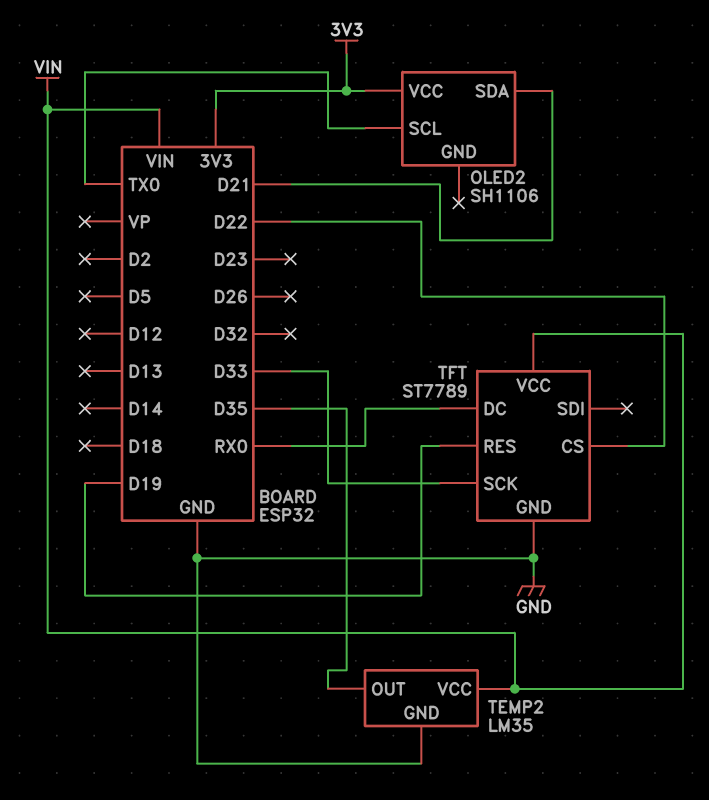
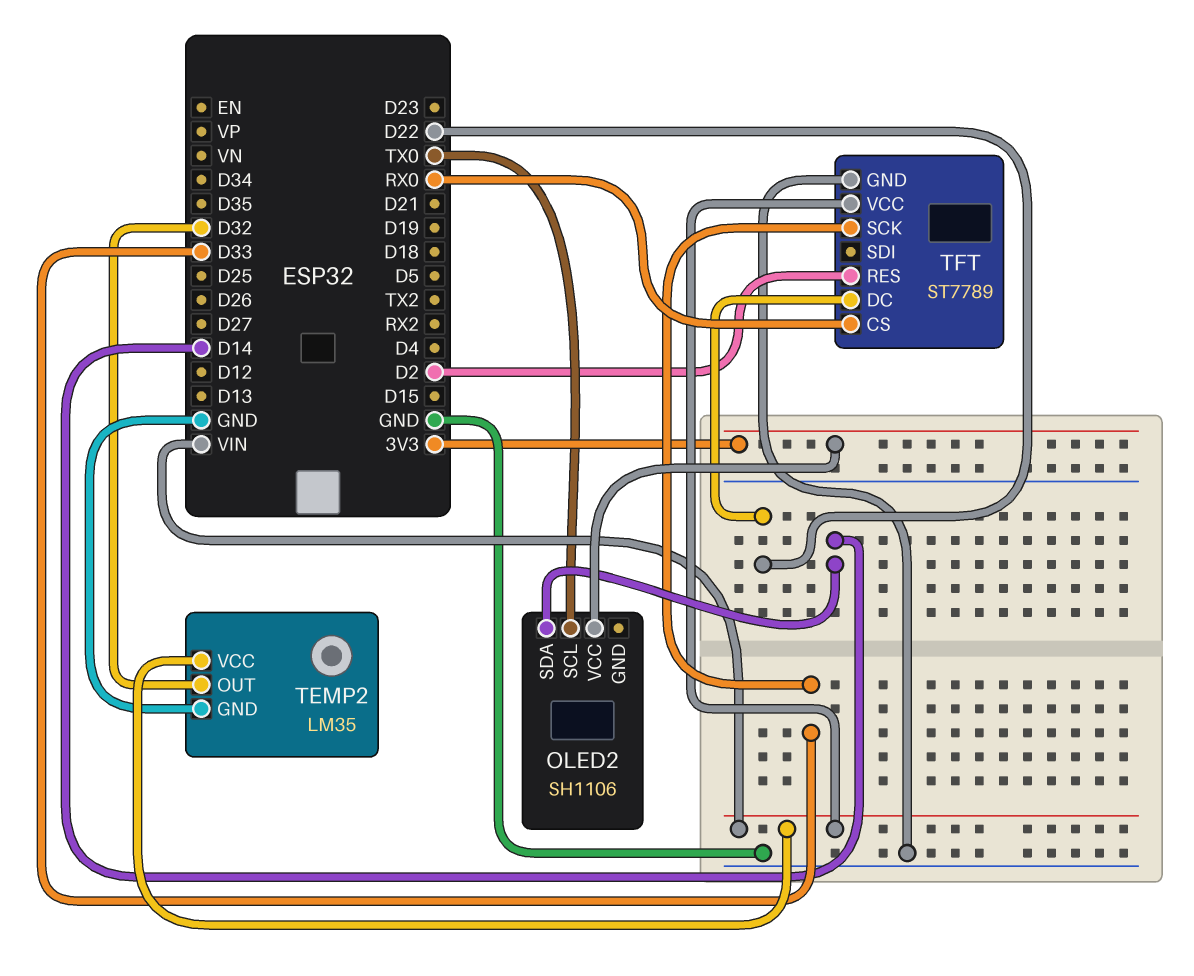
OLED2 pin SDA: D21 -> D14
TEMP2 pin OUT: D35 -> D32
TFT pin CS: D22 -> RX0
TFT pin DC: RX0 -> D22
TFT pin RES: D19 -> D2

